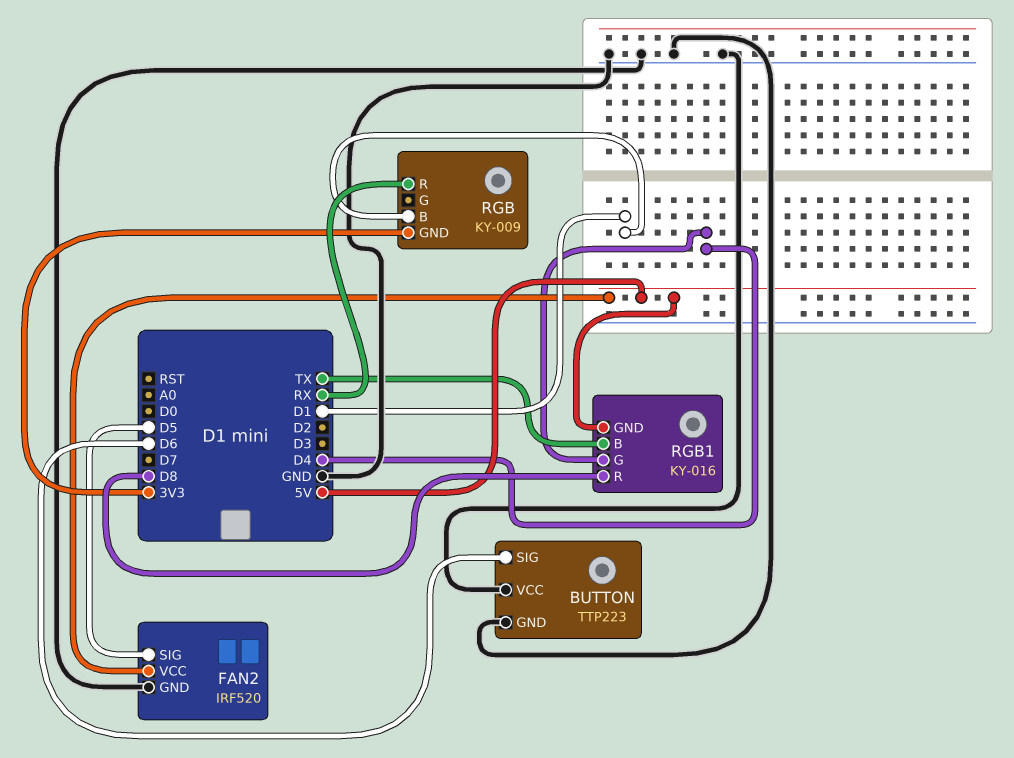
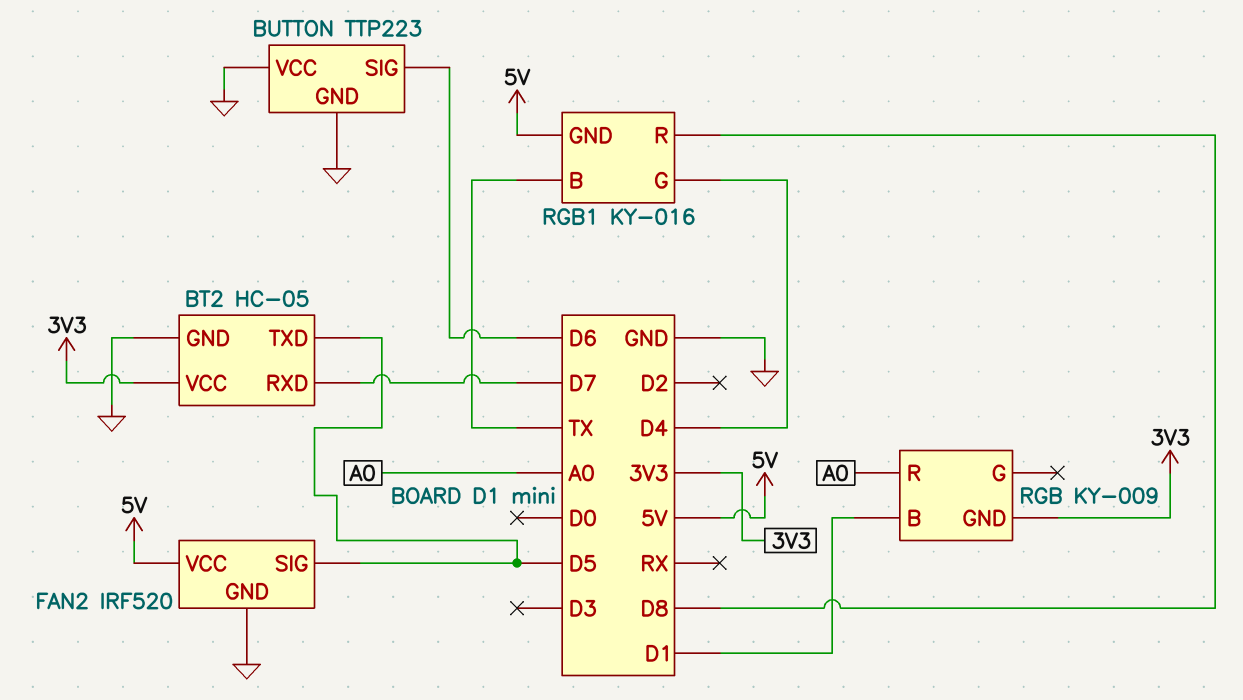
BT2: none -> HC-05
BT2 pin GND: none -> GND
BT2 pin RXD: none -> D7
BT2 pin TXD: none -> D5
BT2 pin VCC: none -> 3V3
RGB pin R: RX -> A0

